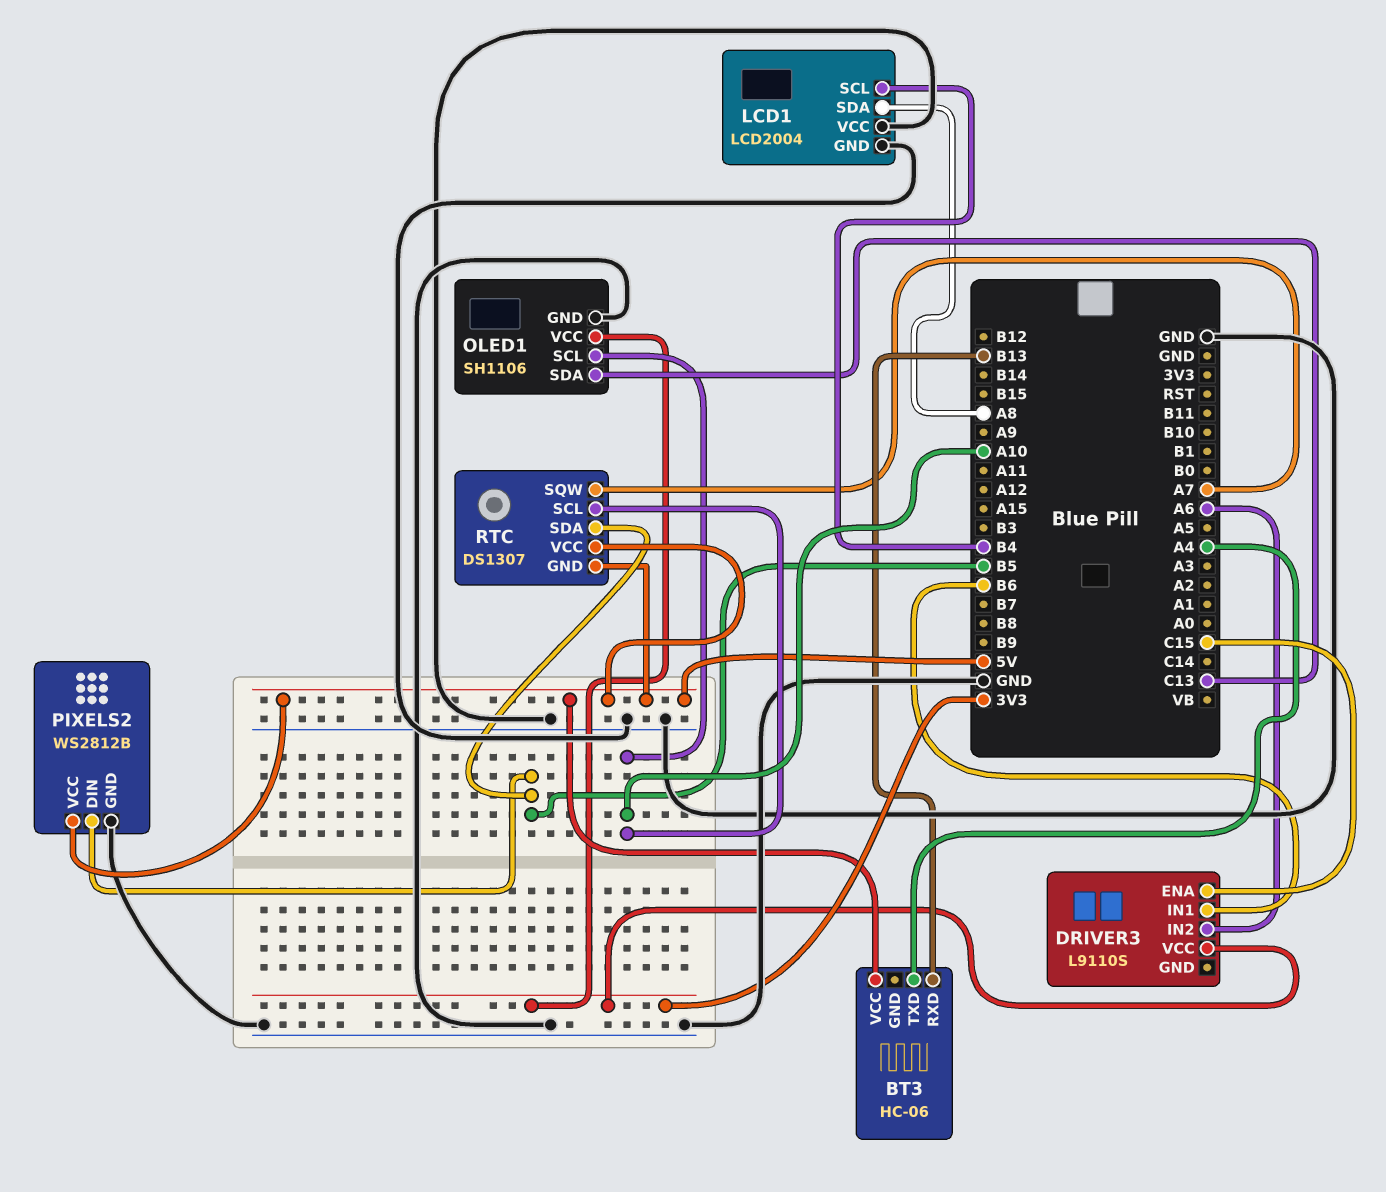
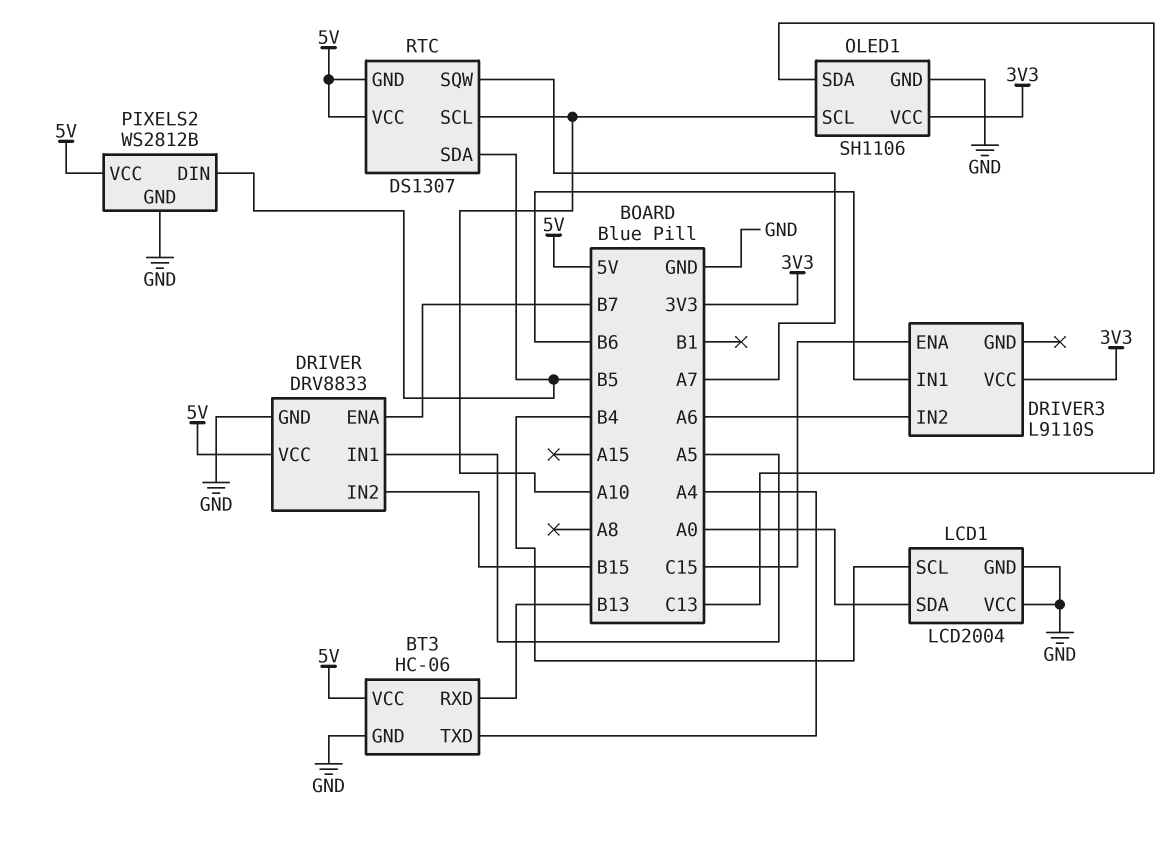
BT3 pin GND: none -> GND
DRIVER: none -> DRV8833
DRIVER pin ENA: none -> B7
DRIVER pin GND: none -> GND
DRIVER pin IN1: none -> A5
DRIVER pin IN2: none -> B15
DRIVER pin VCC: none -> 5V
LCD1 pin SDA: A8 -> A0

